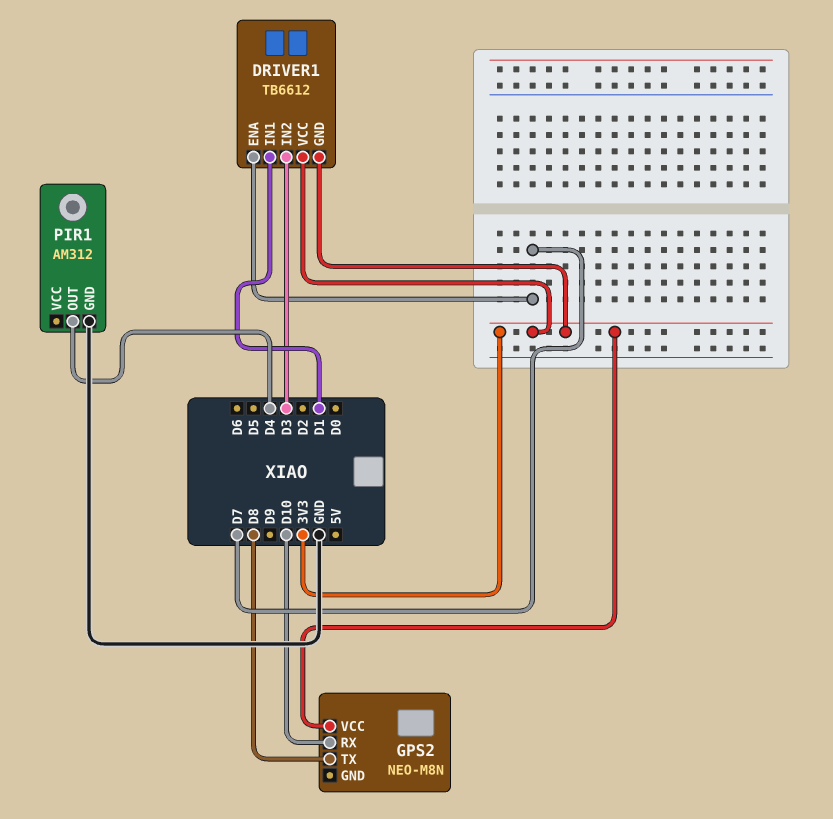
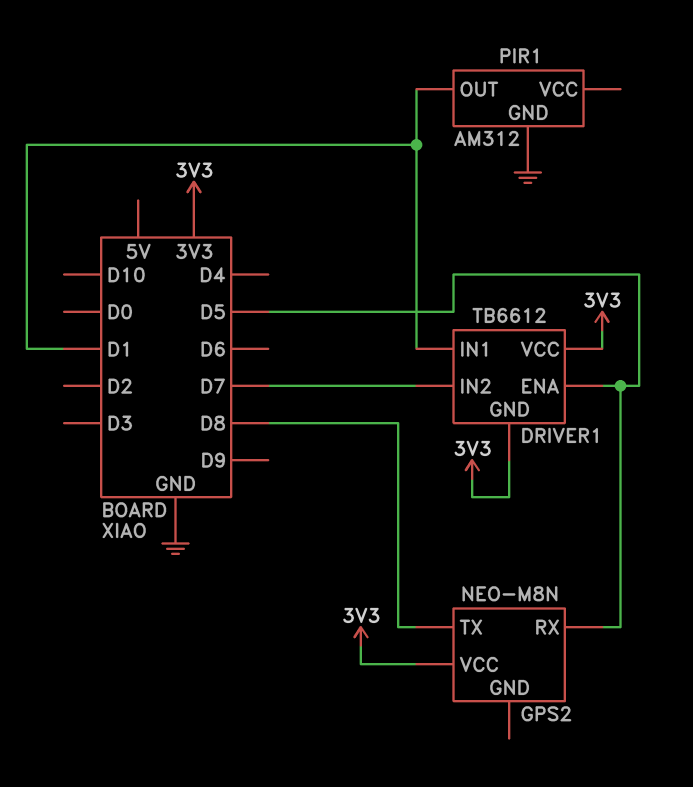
DRIVER1 pin ENA: D7 -> D5
DRIVER1 pin IN2: D3 -> D7
GPS2 pin RX: D10 -> D5
PIR1 pin OUT: D4 -> D1

